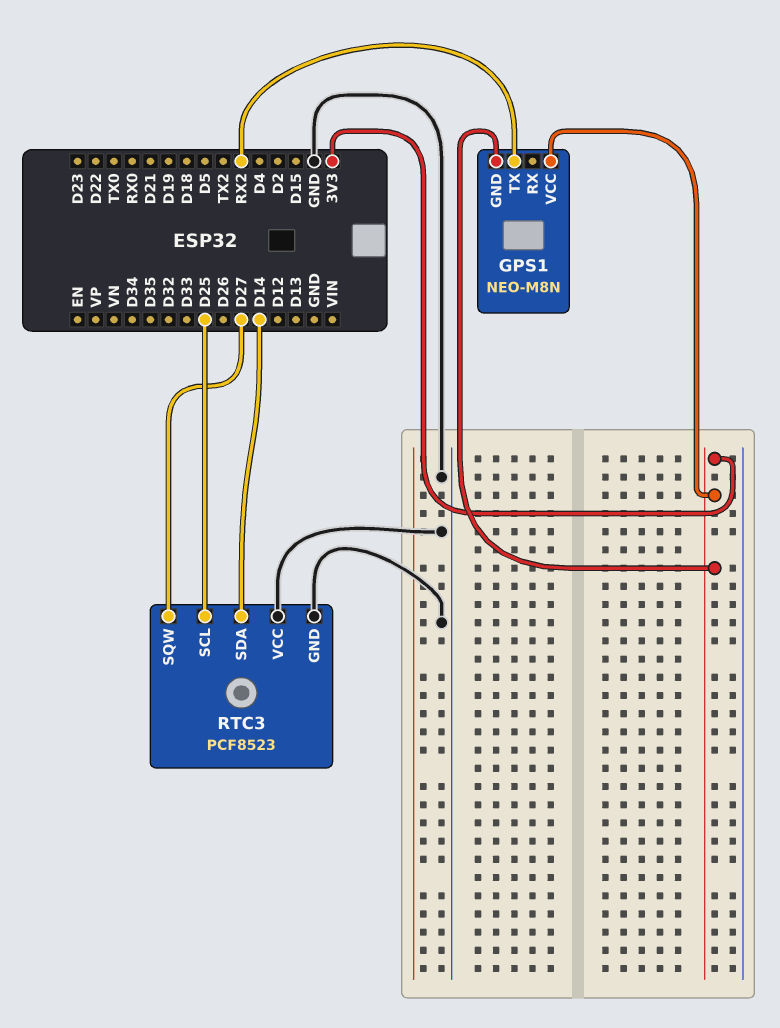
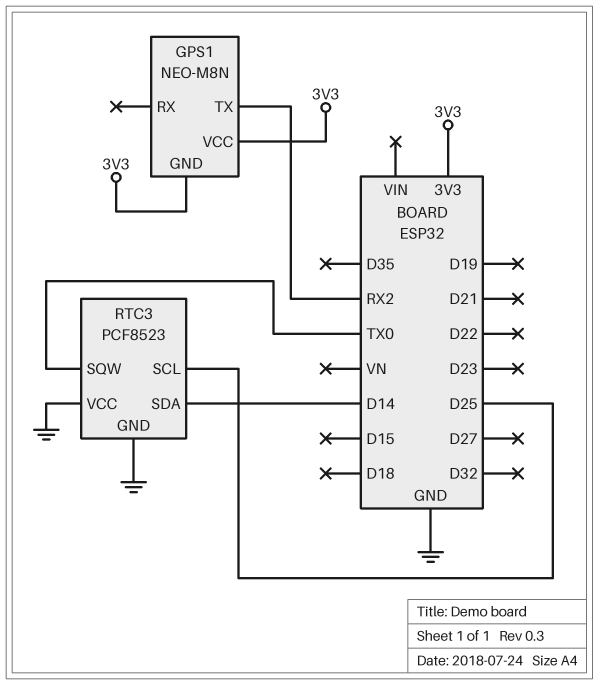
RTC3 pin SQW: D27 -> TX0

